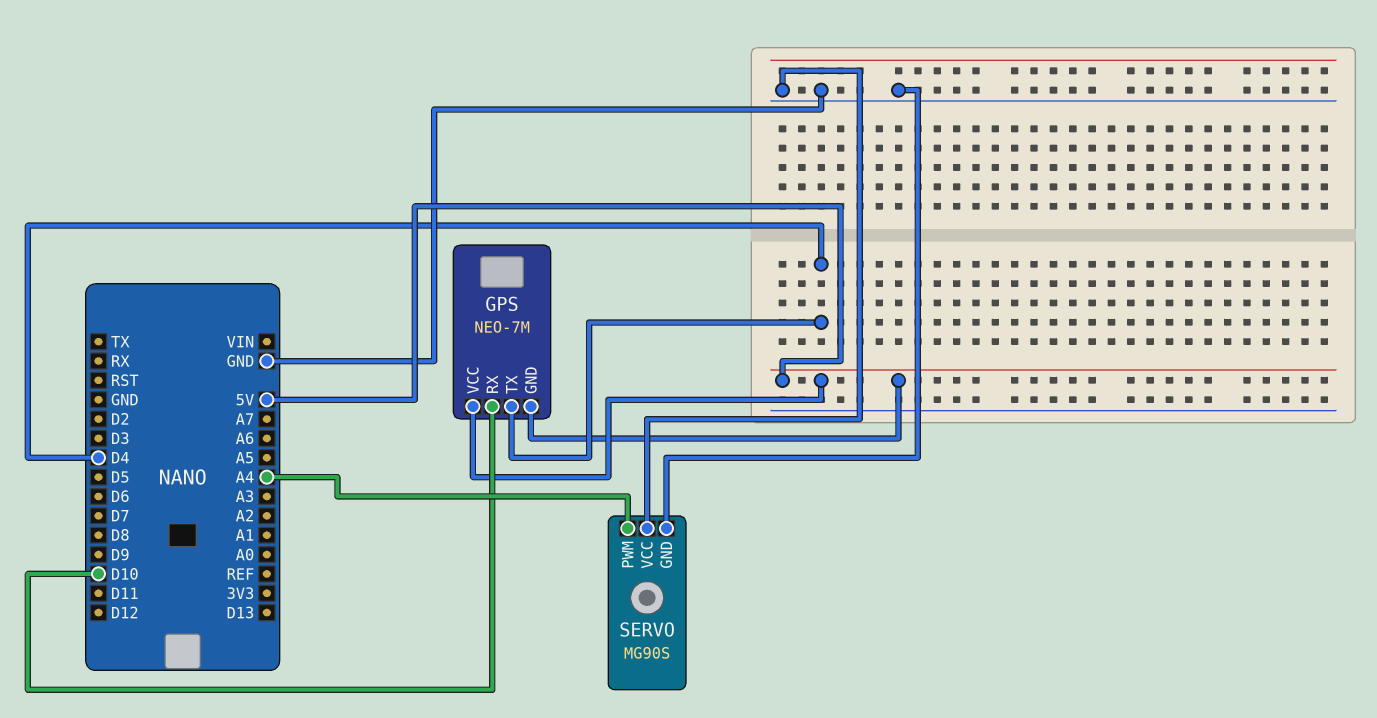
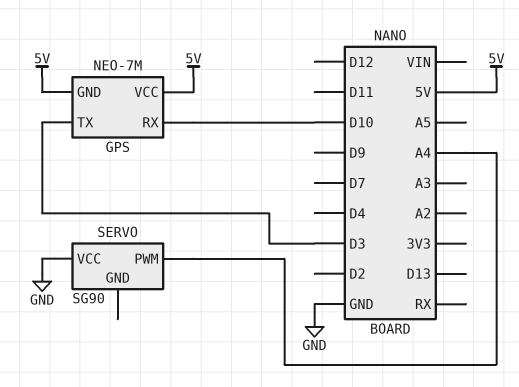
GPS pin TX: D4 -> D3
SERVO: MG90S -> SG90
SERVO pin GND: GND -> none

